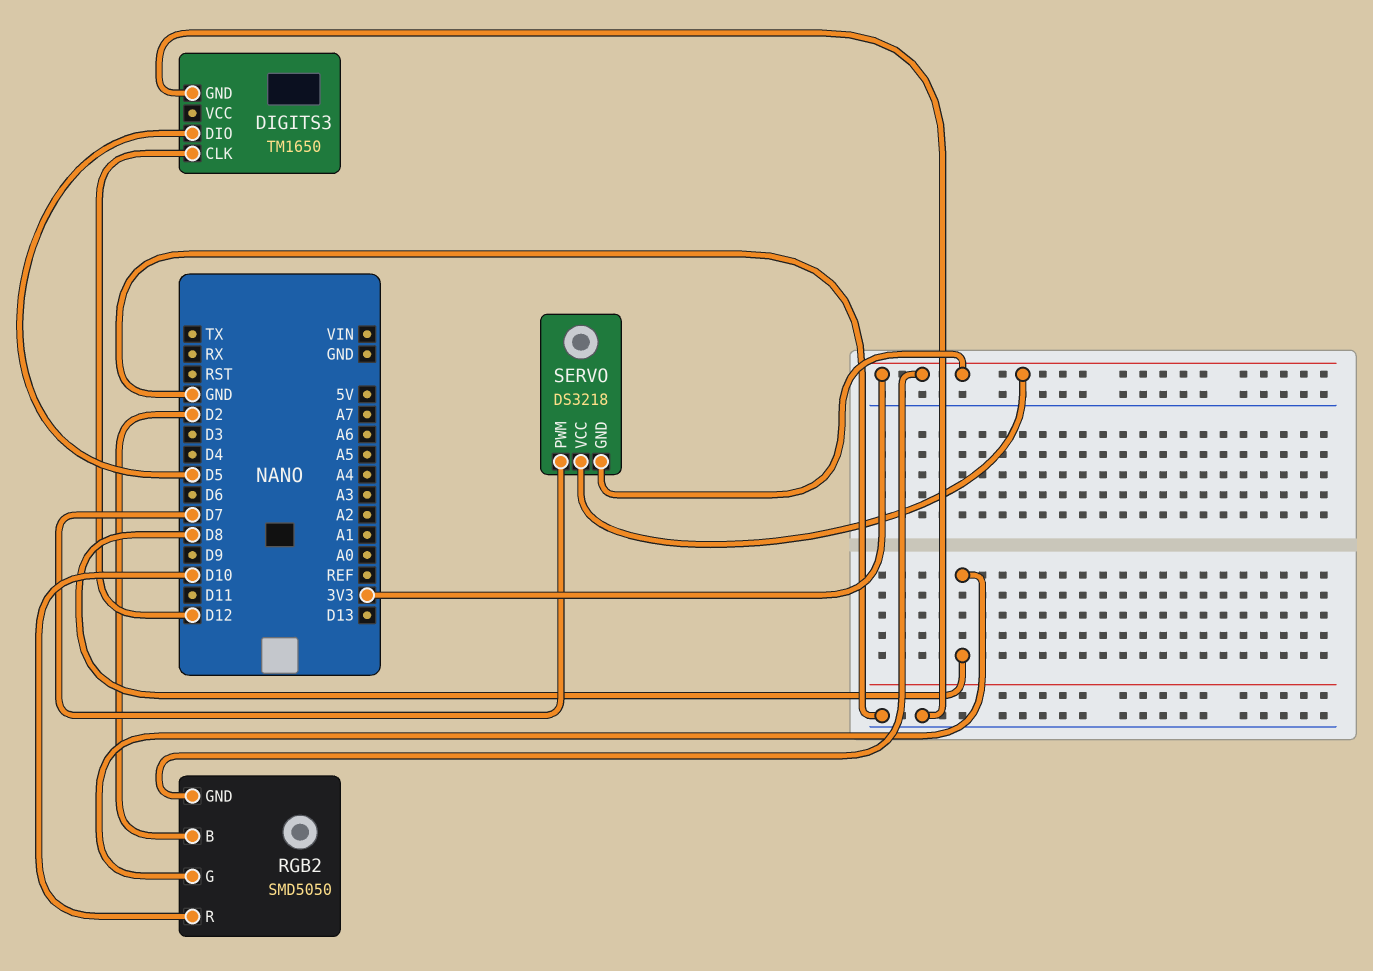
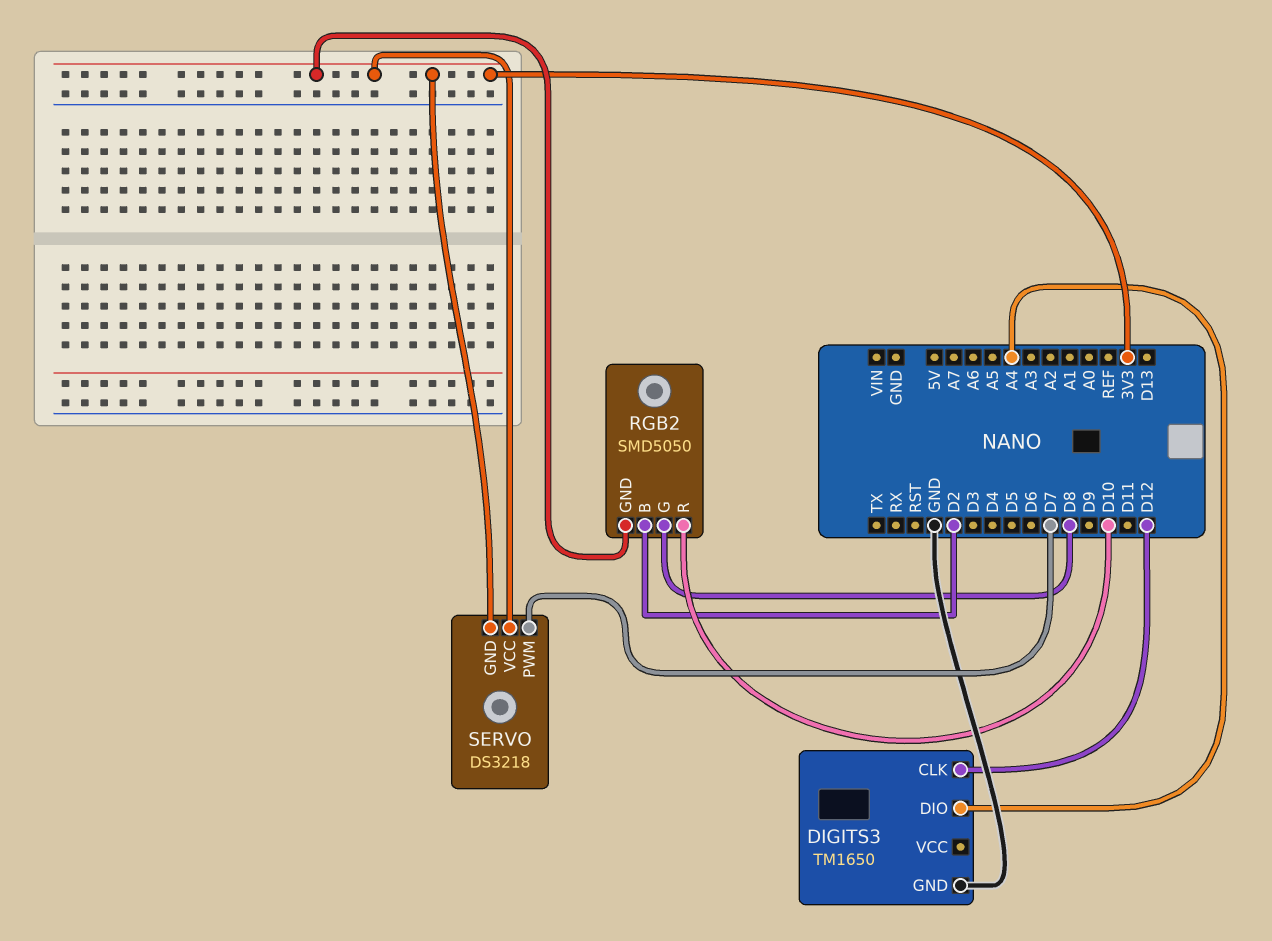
DIGITS3 pin DIO: D5 -> A4

